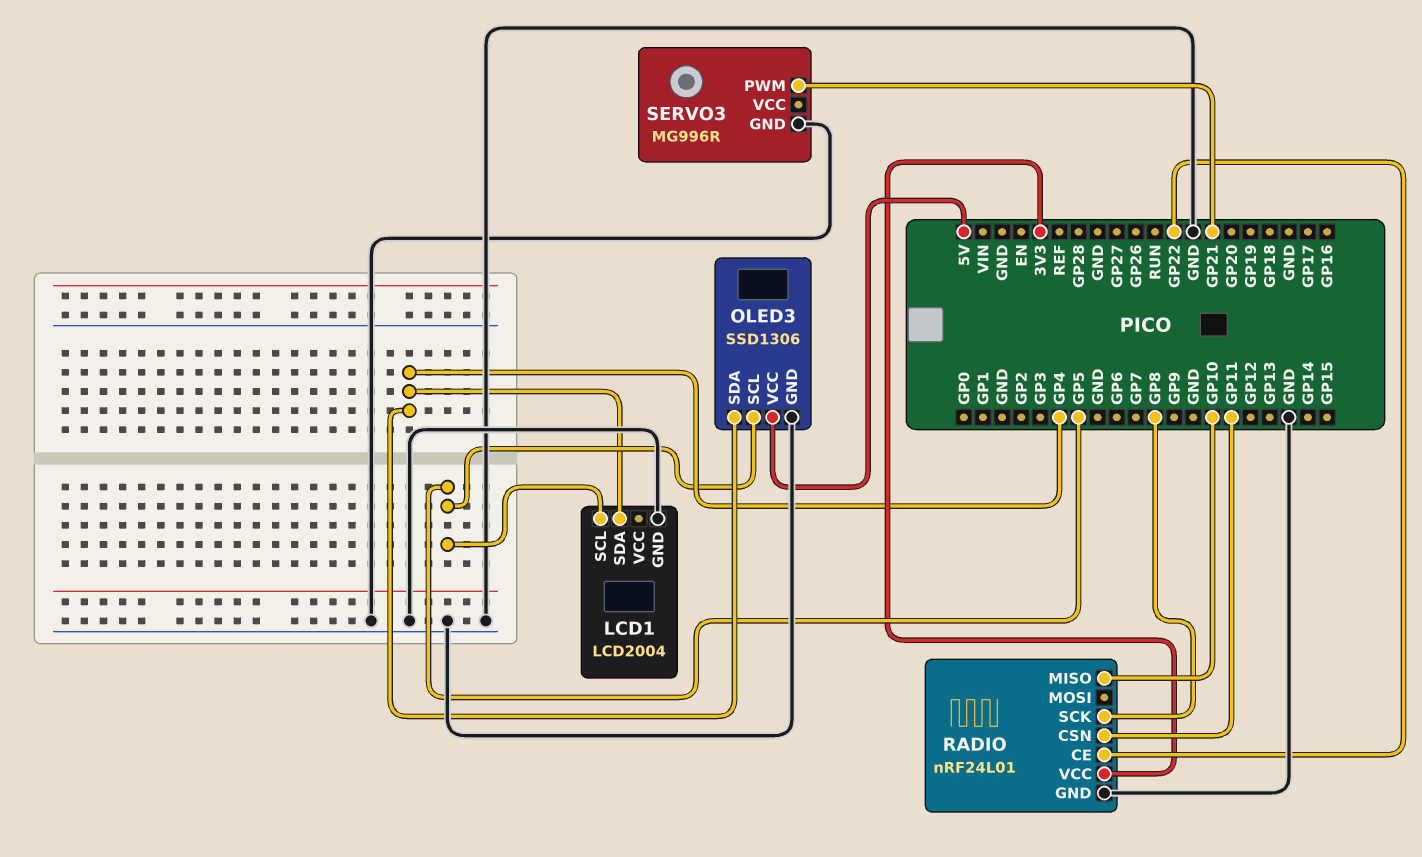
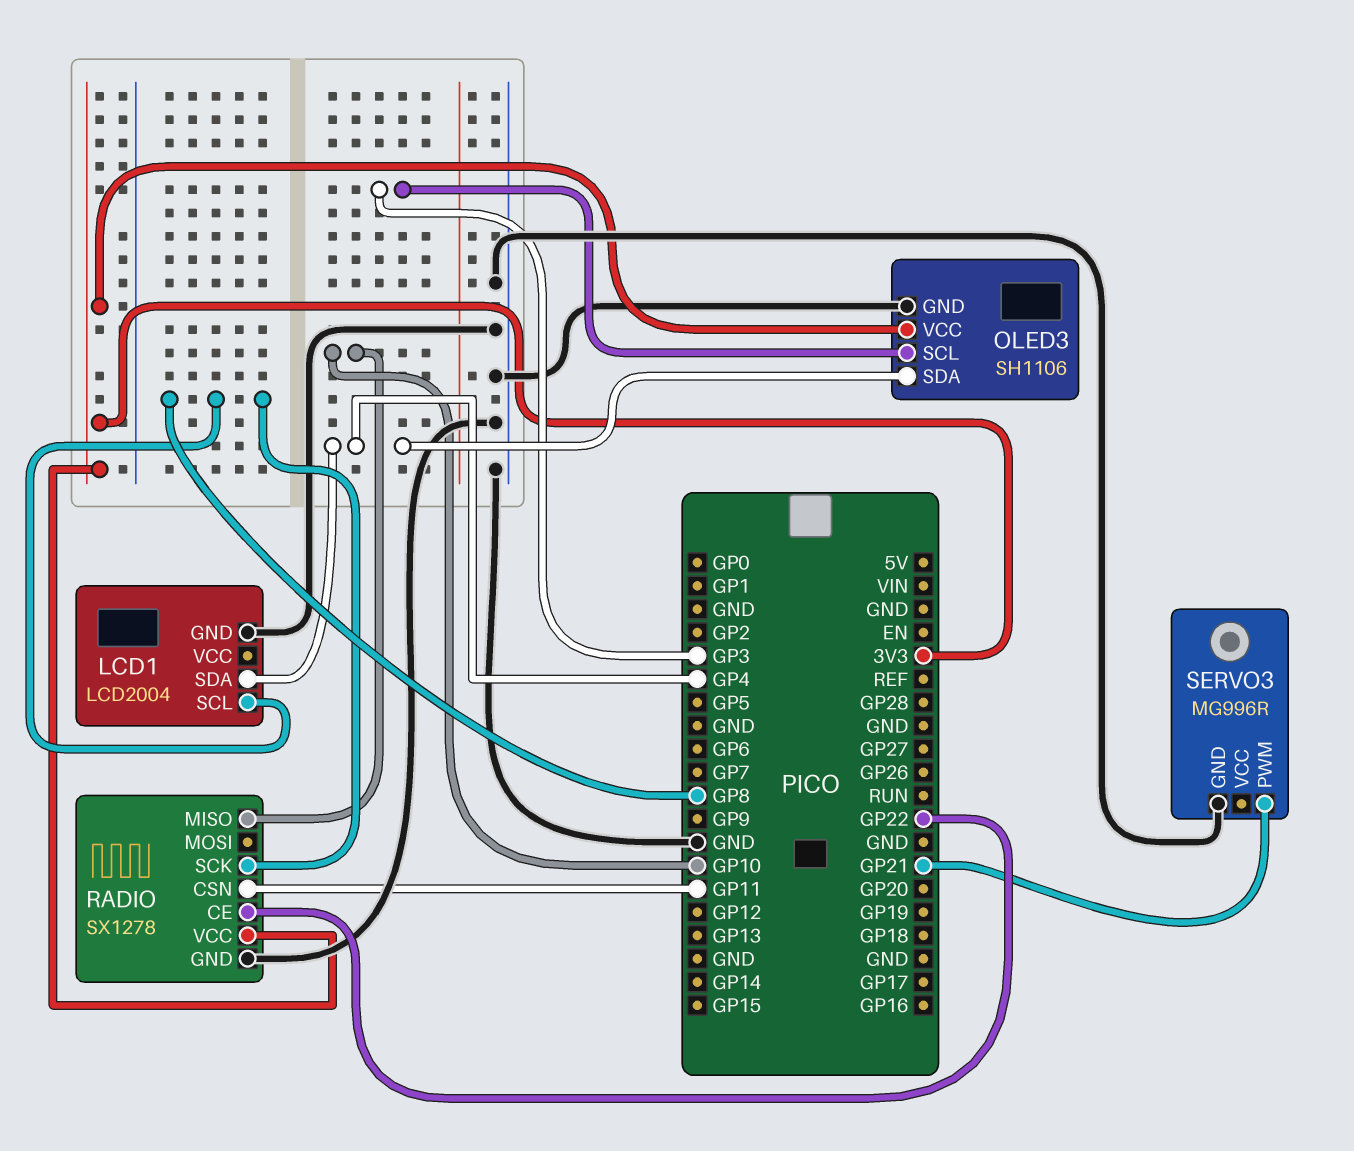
LCD1 pin SCL: GP5 -> GP8
OLED3: SSD1306 -> SH1106
OLED3 pin SCL: GP5 -> GP3
OLED3 pin VCC: 5V -> 3V3
RADIO: nRF24L01 -> SX1278

